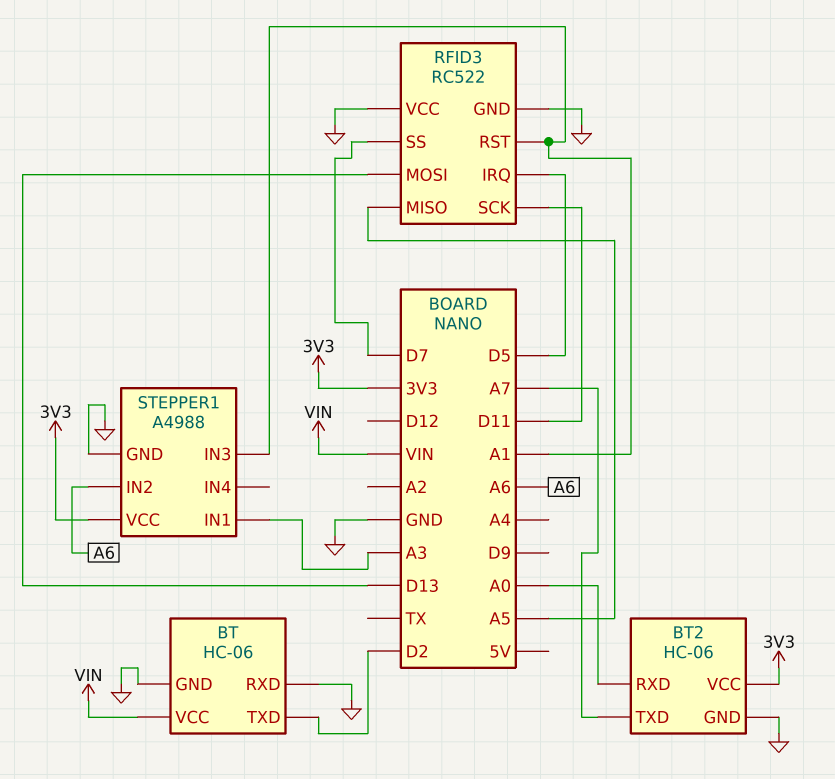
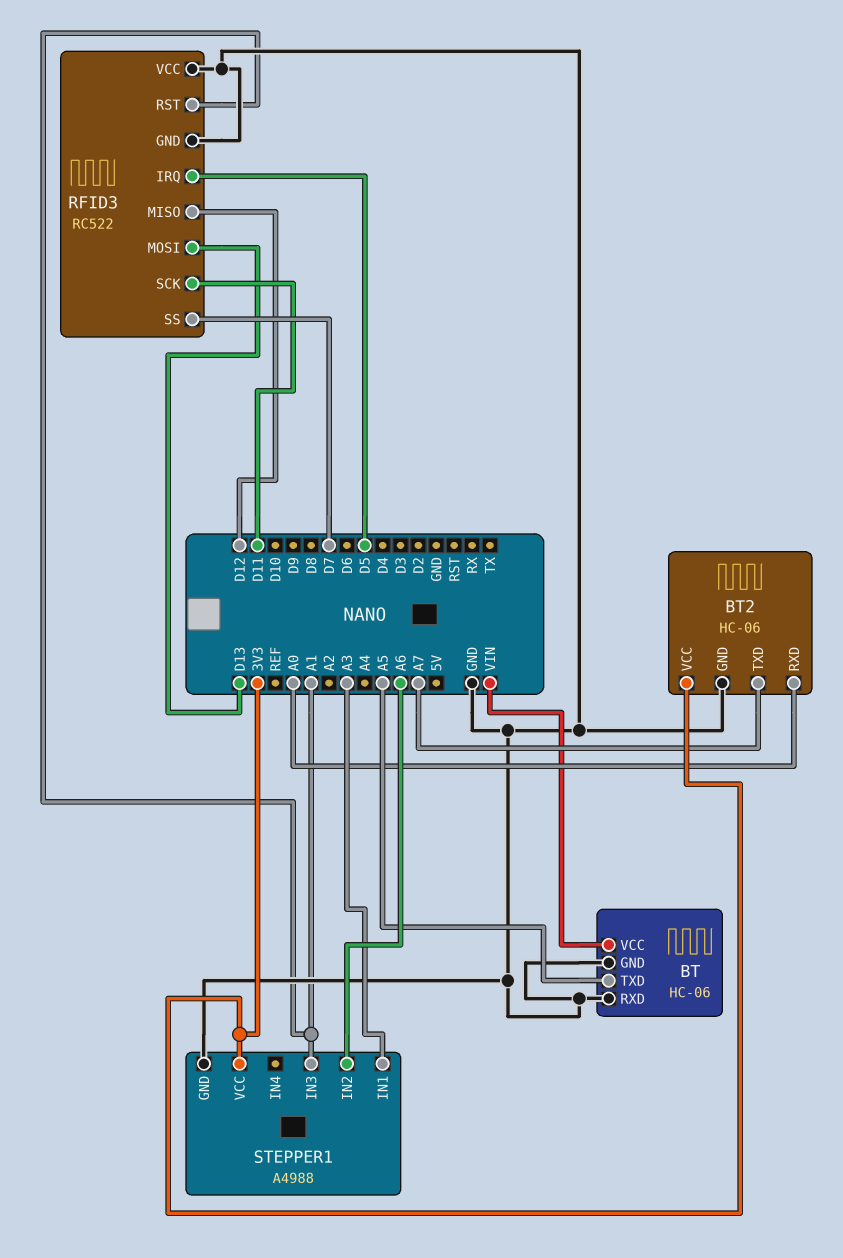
BT pin TXD: D2 -> A5
RFID3 pin MISO: A5 -> D12

